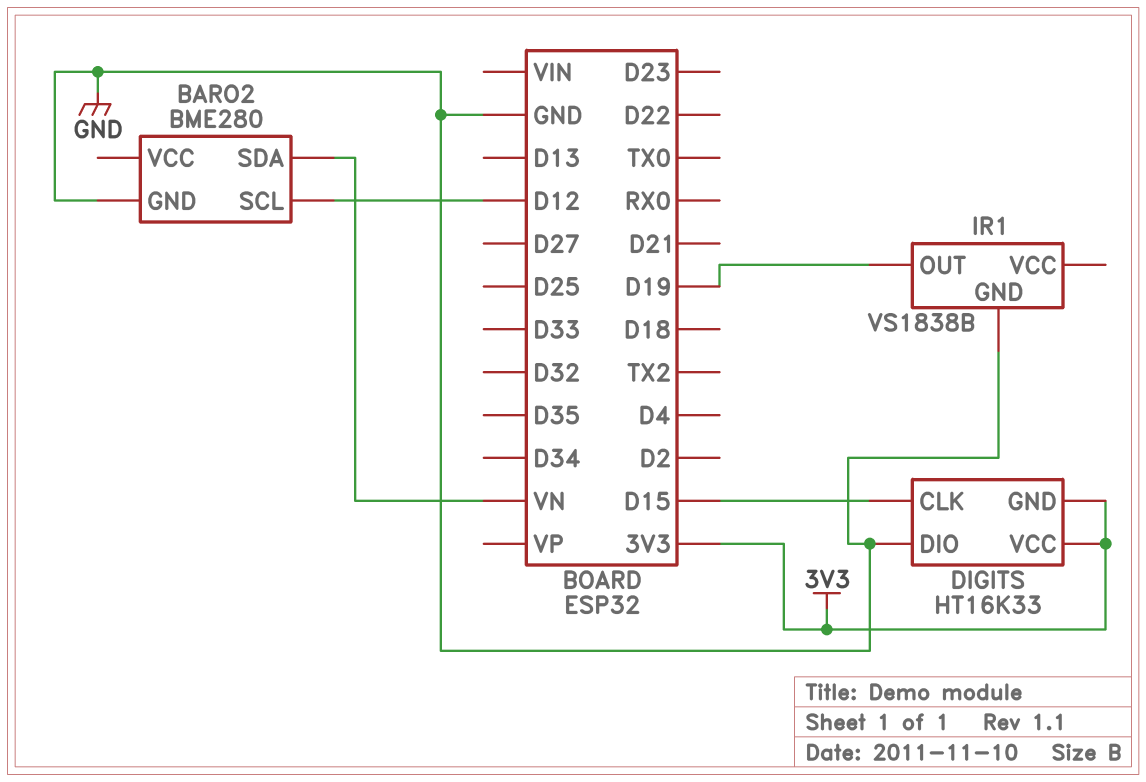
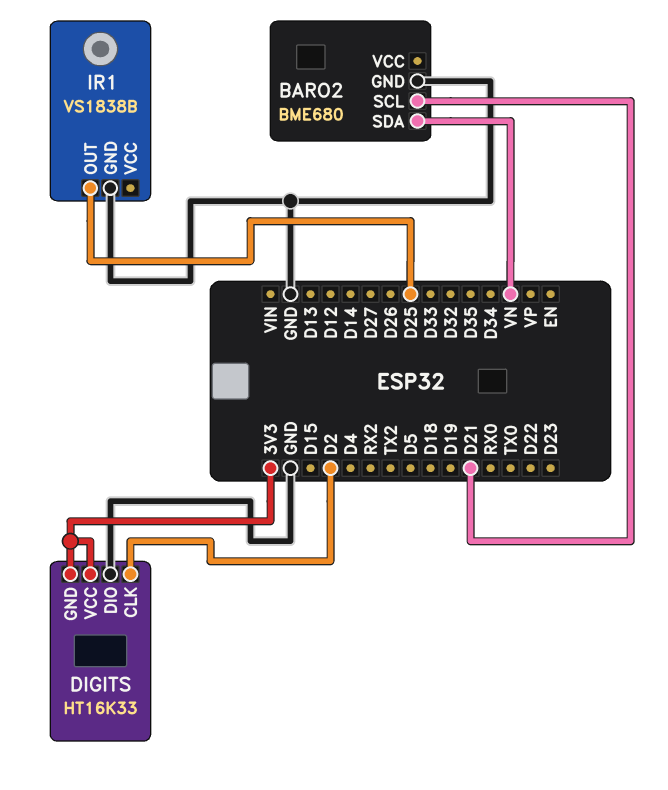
BARO2: BME280 -> BME680
BARO2 pin SCL: D12 -> D21
DIGITS pin CLK: D15 -> D2
IR1 pin OUT: D19 -> D25

